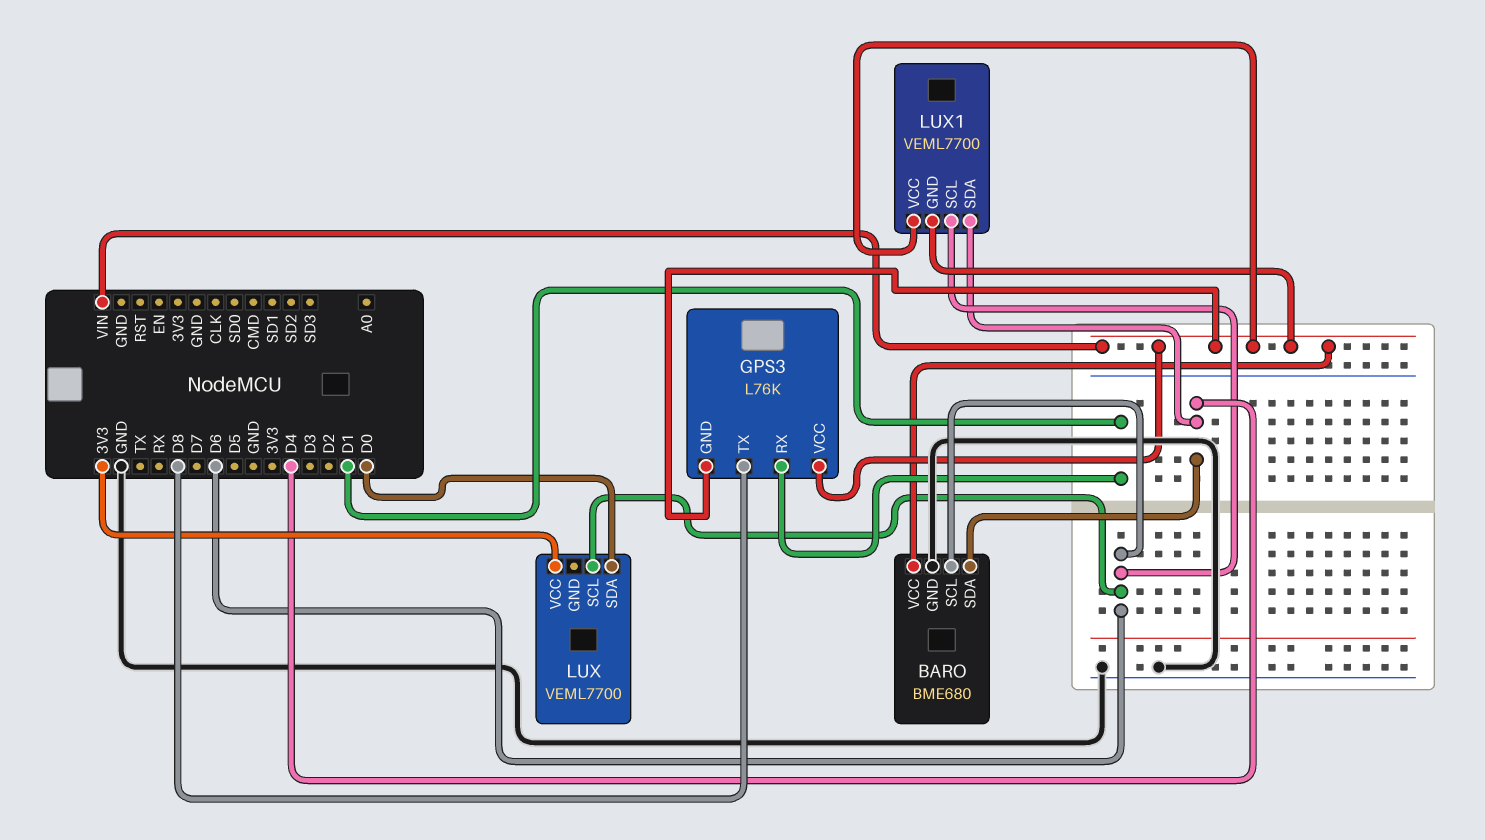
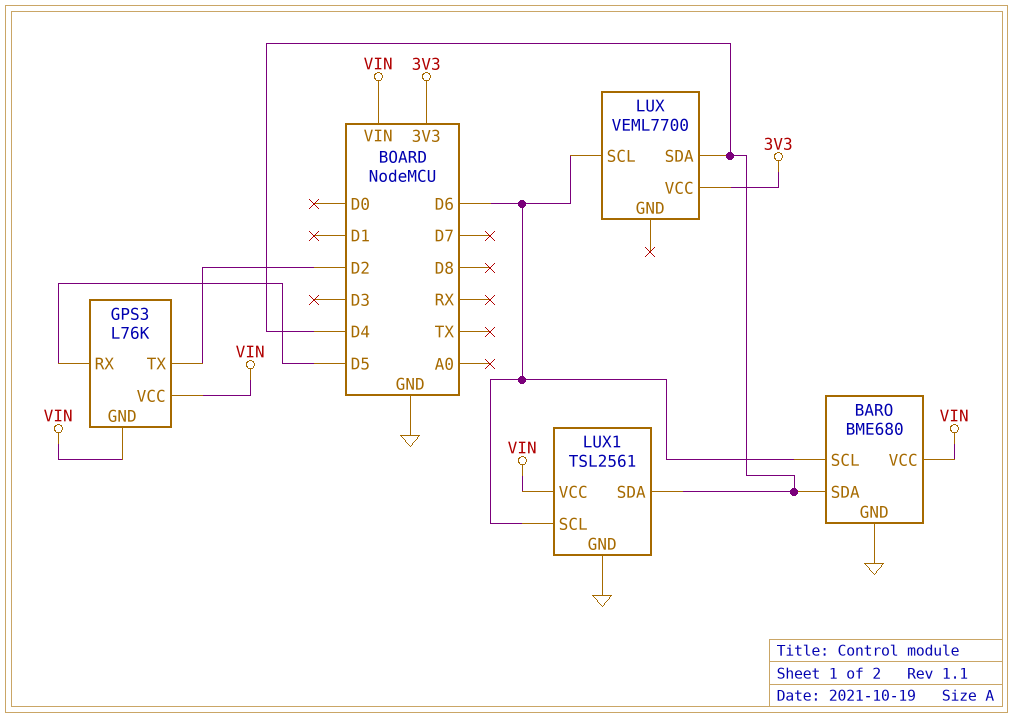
GPS3 pin RX: D1 -> D5
GPS3 pin TX: D8 -> D2
LUX pin SDA: D0 -> D4
LUX1: VEML7700 -> TSL2561
LUX1 pin GND: VIN -> GND

